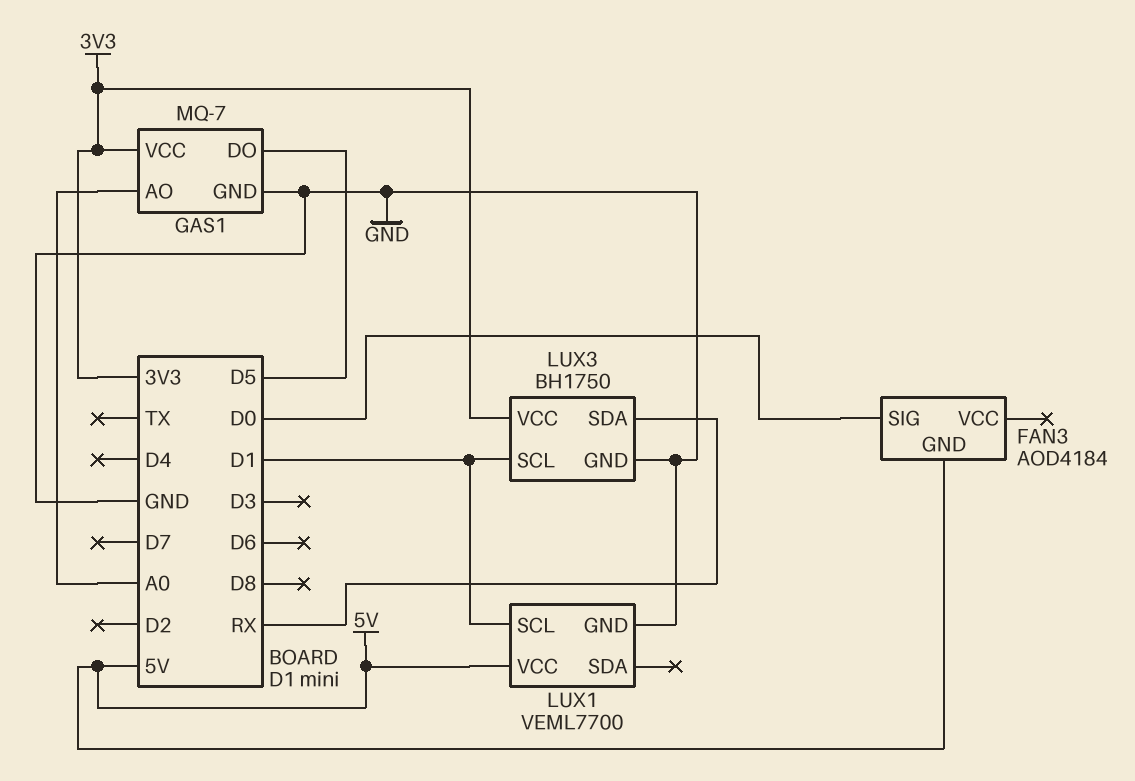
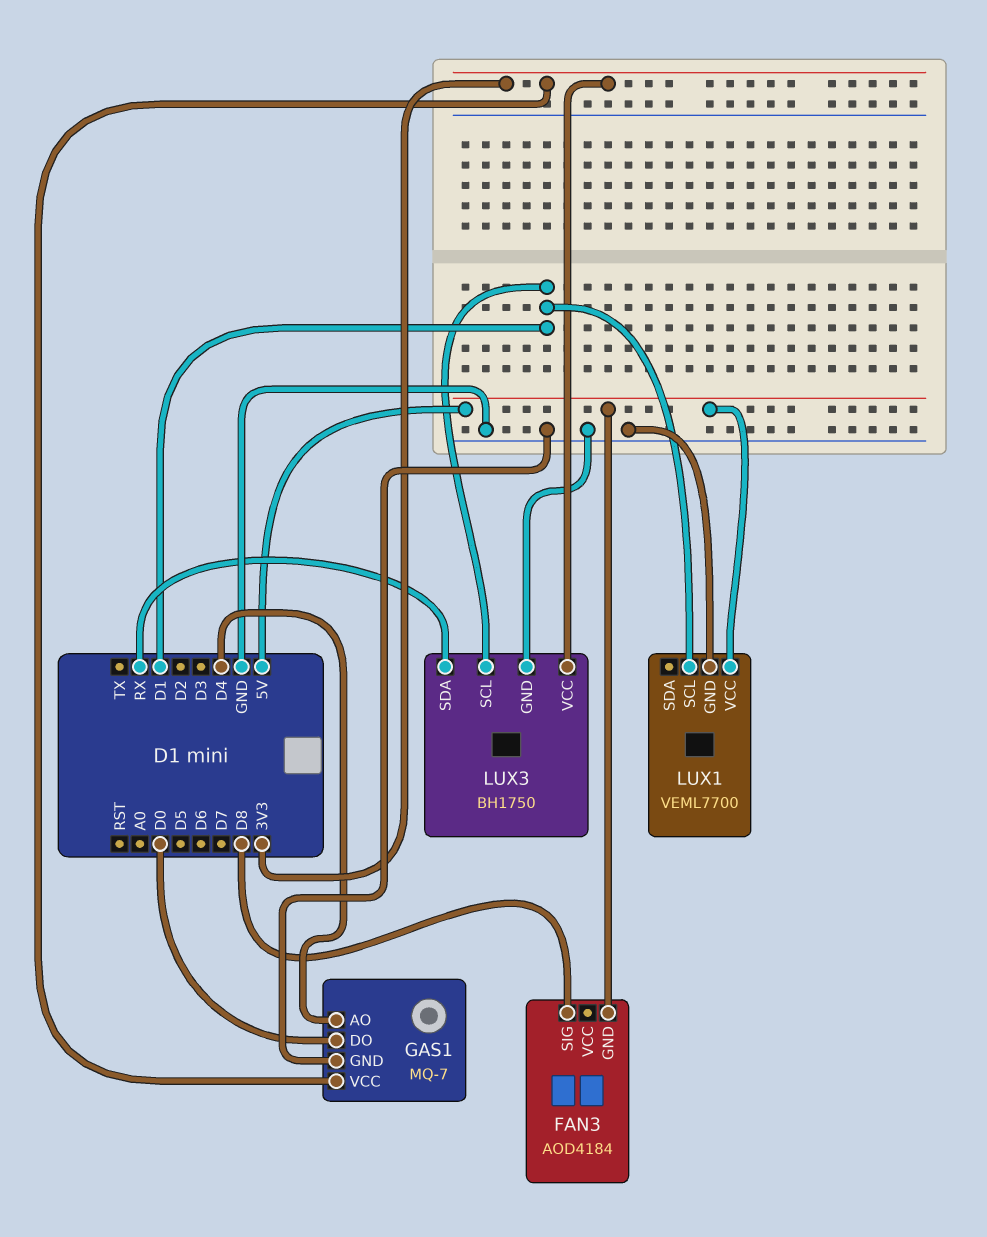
FAN3 pin SIG: D0 -> D8
GAS1 pin AO: A0 -> D4
GAS1 pin DO: D5 -> D0

